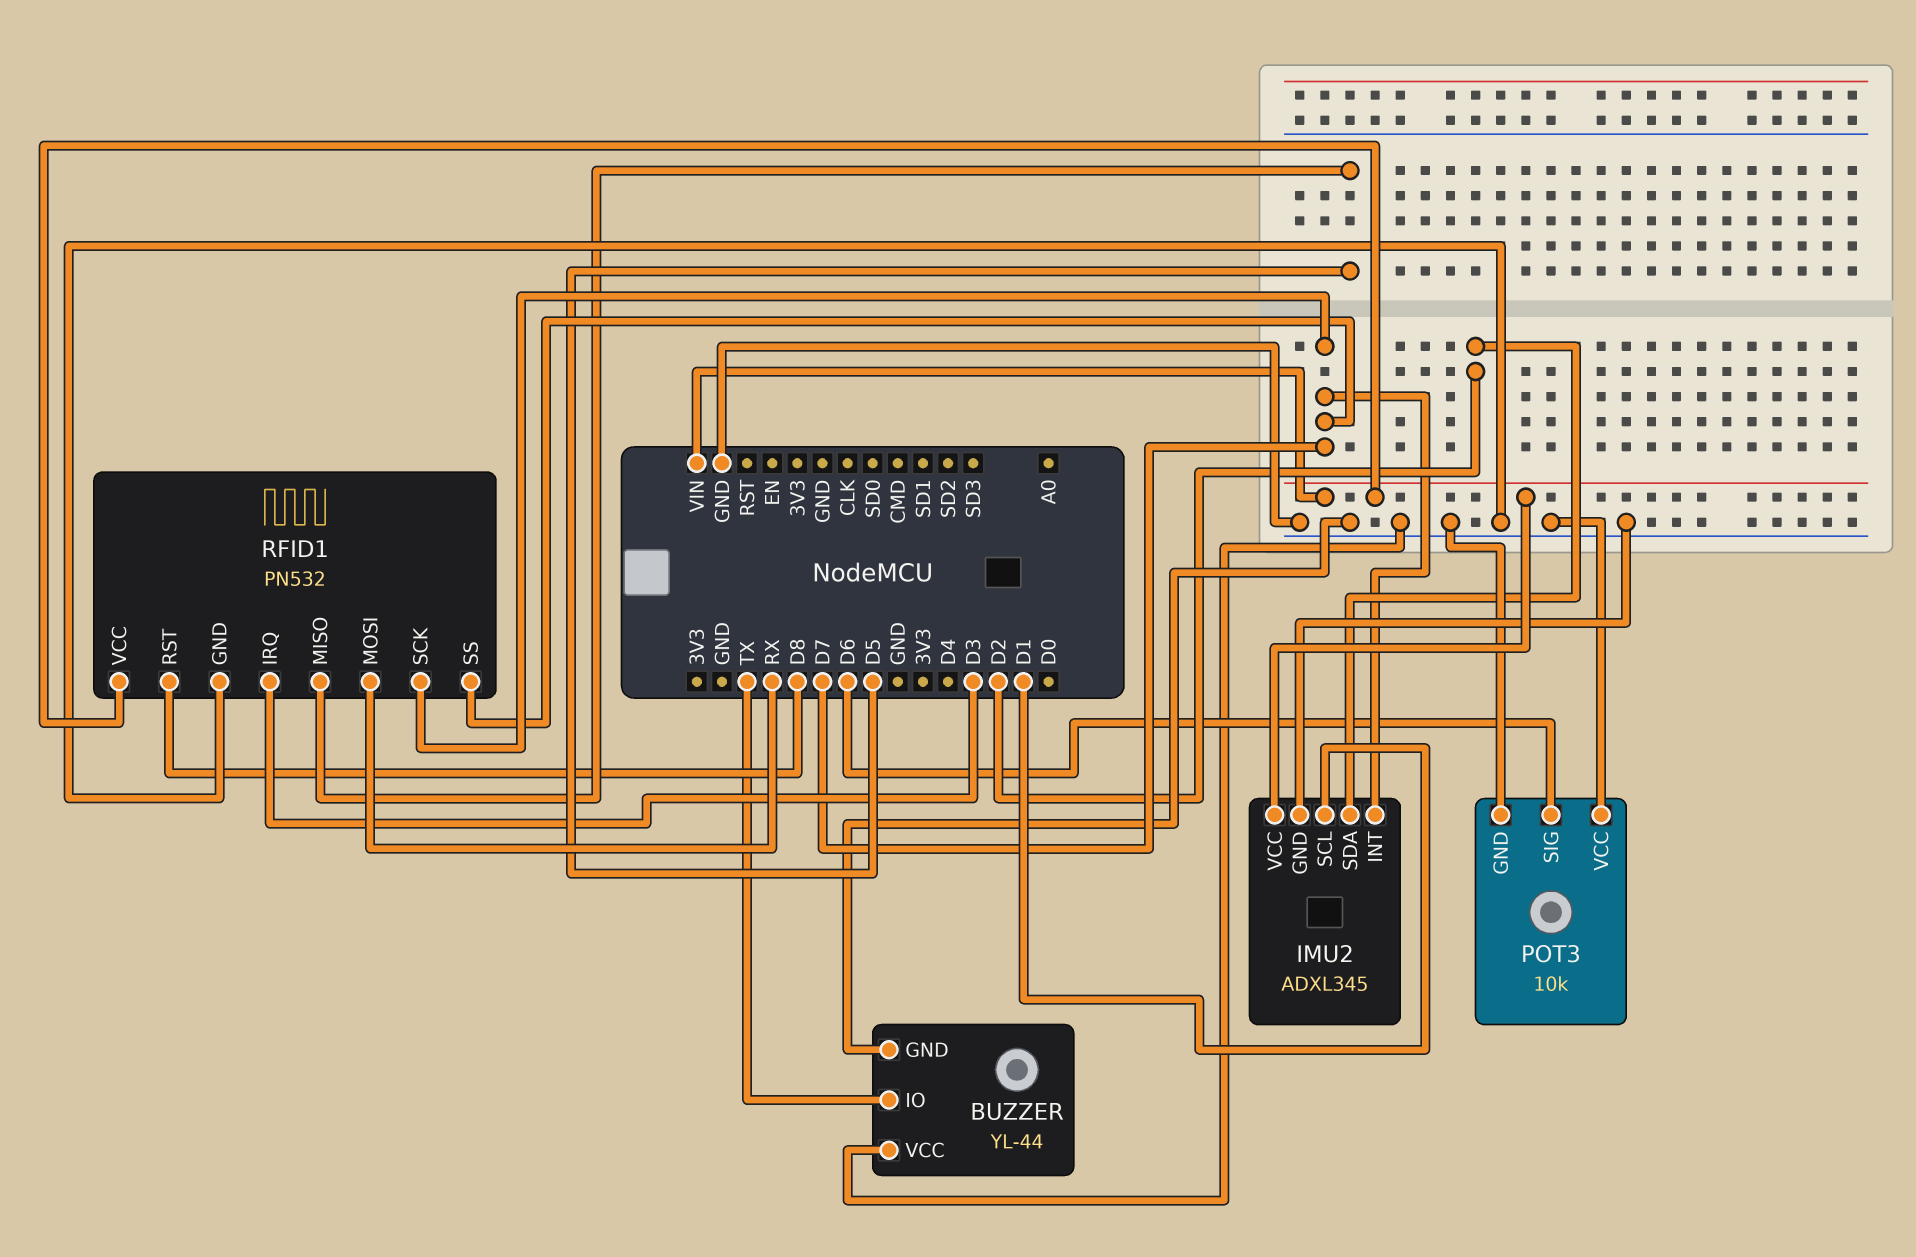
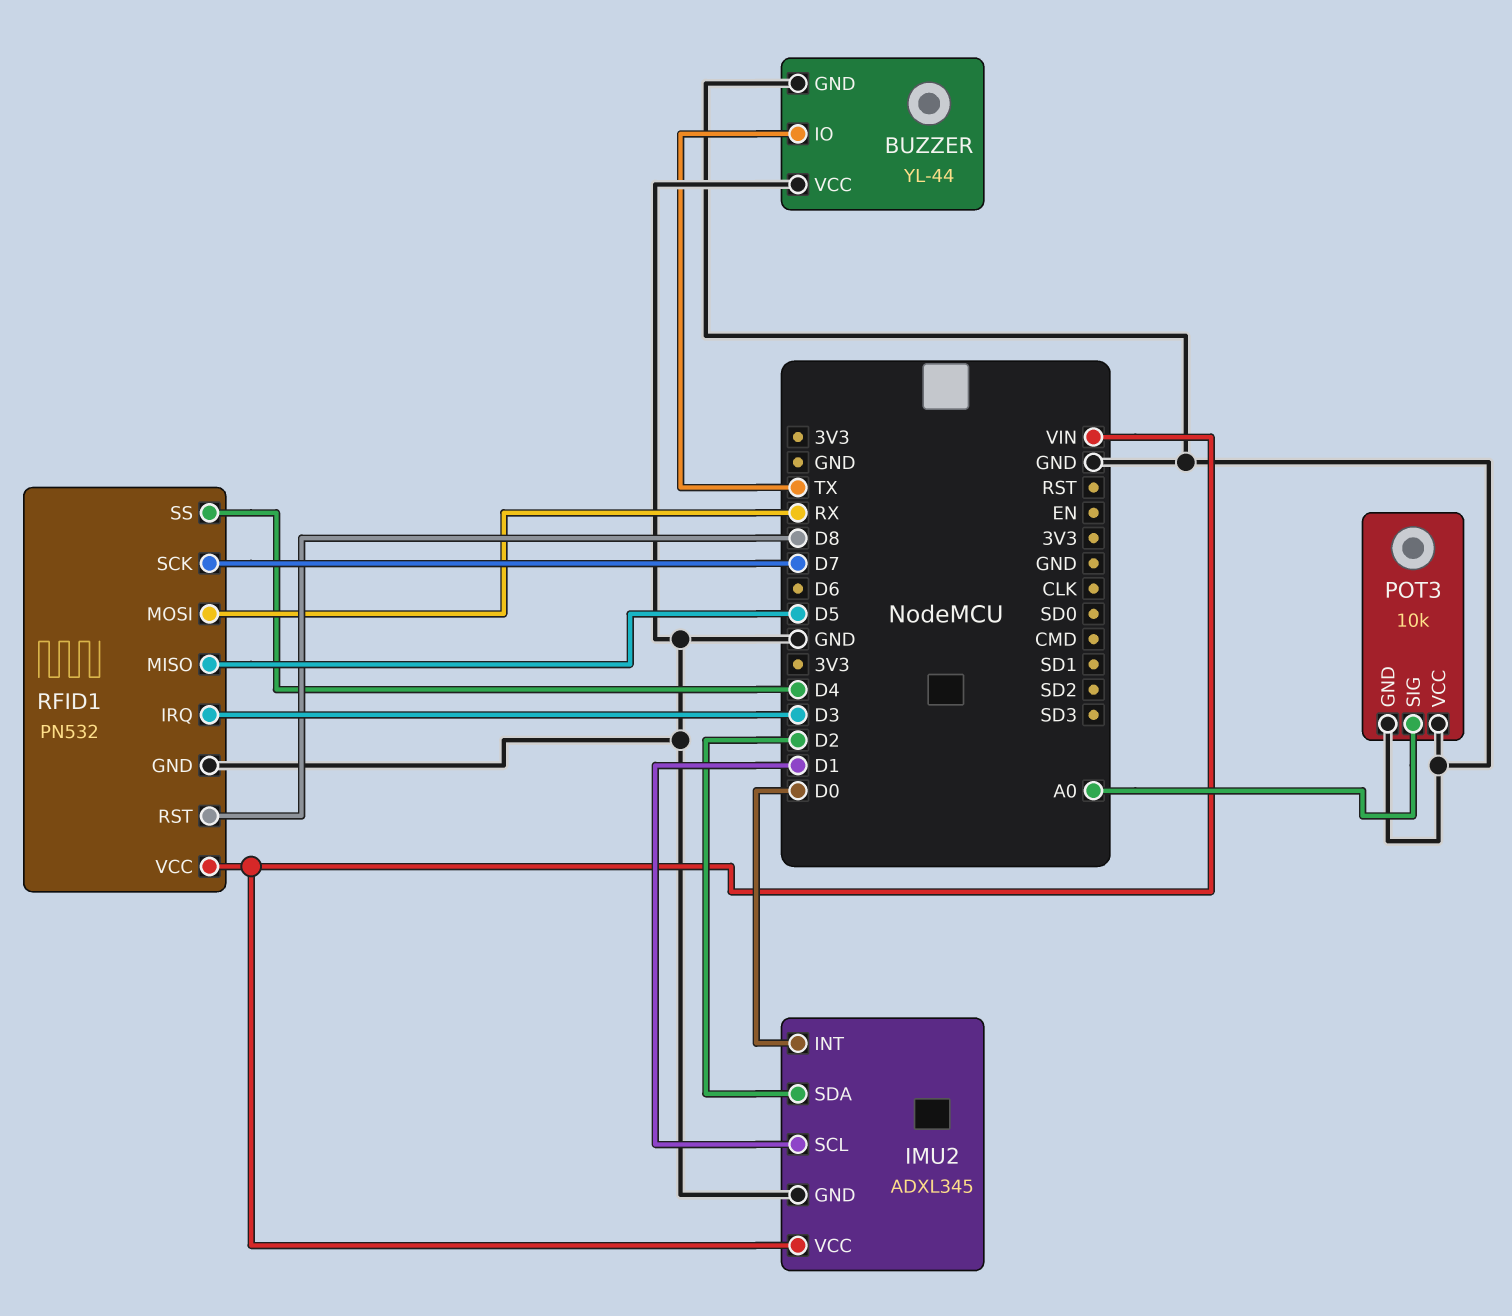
IMU2 pin INT: D7 -> D0
POT3 pin SIG: D6 -> A0
RFID1 pin SS: D7 -> D4

